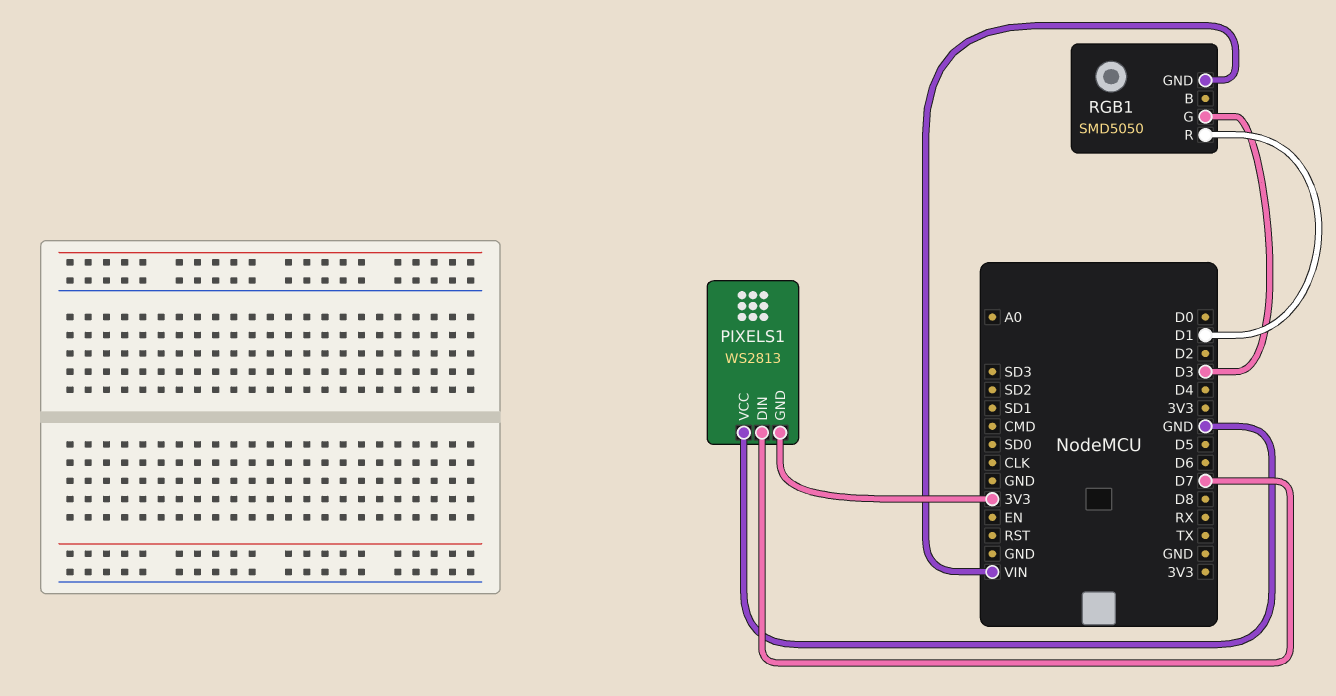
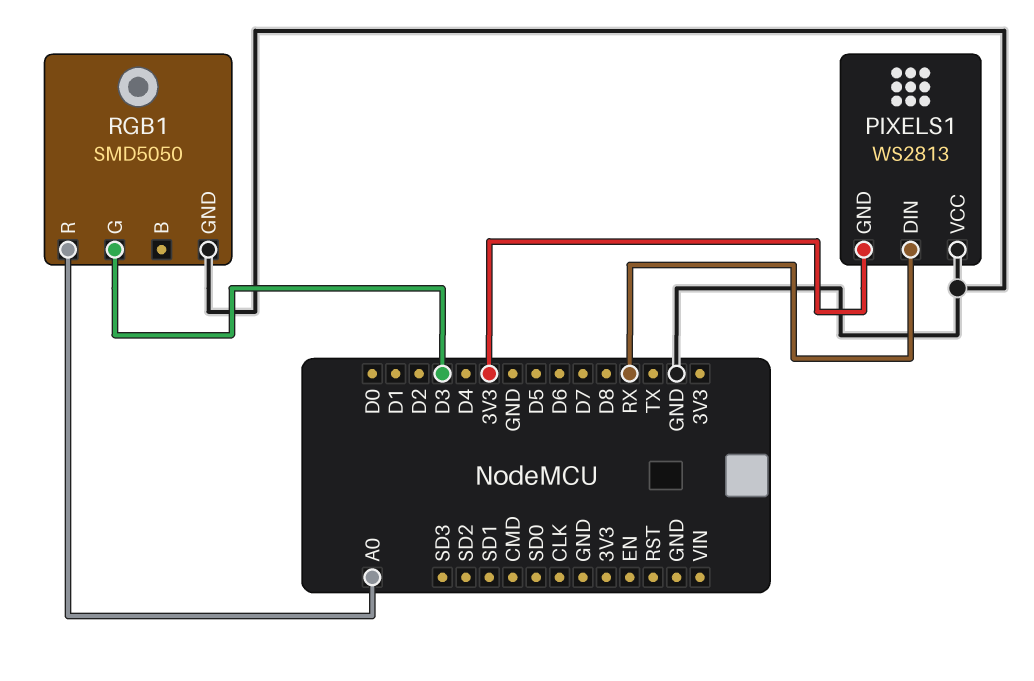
PIXELS1 pin DIN: D7 -> RX
RGB1 pin GND: VIN -> GND
RGB1 pin R: D1 -> A0

